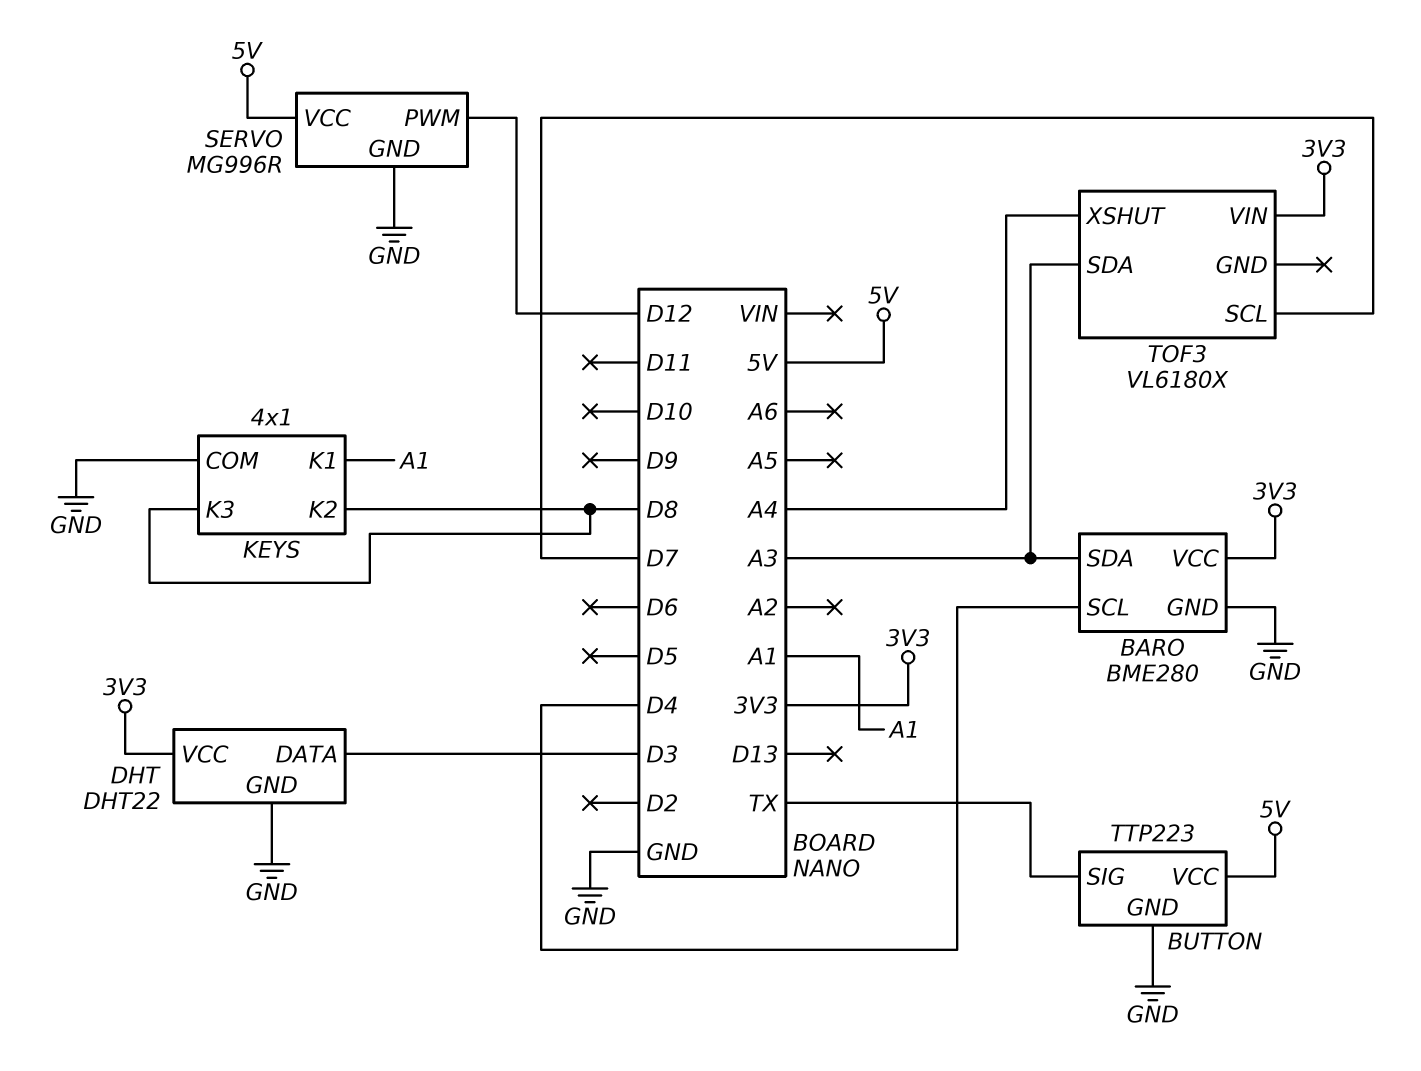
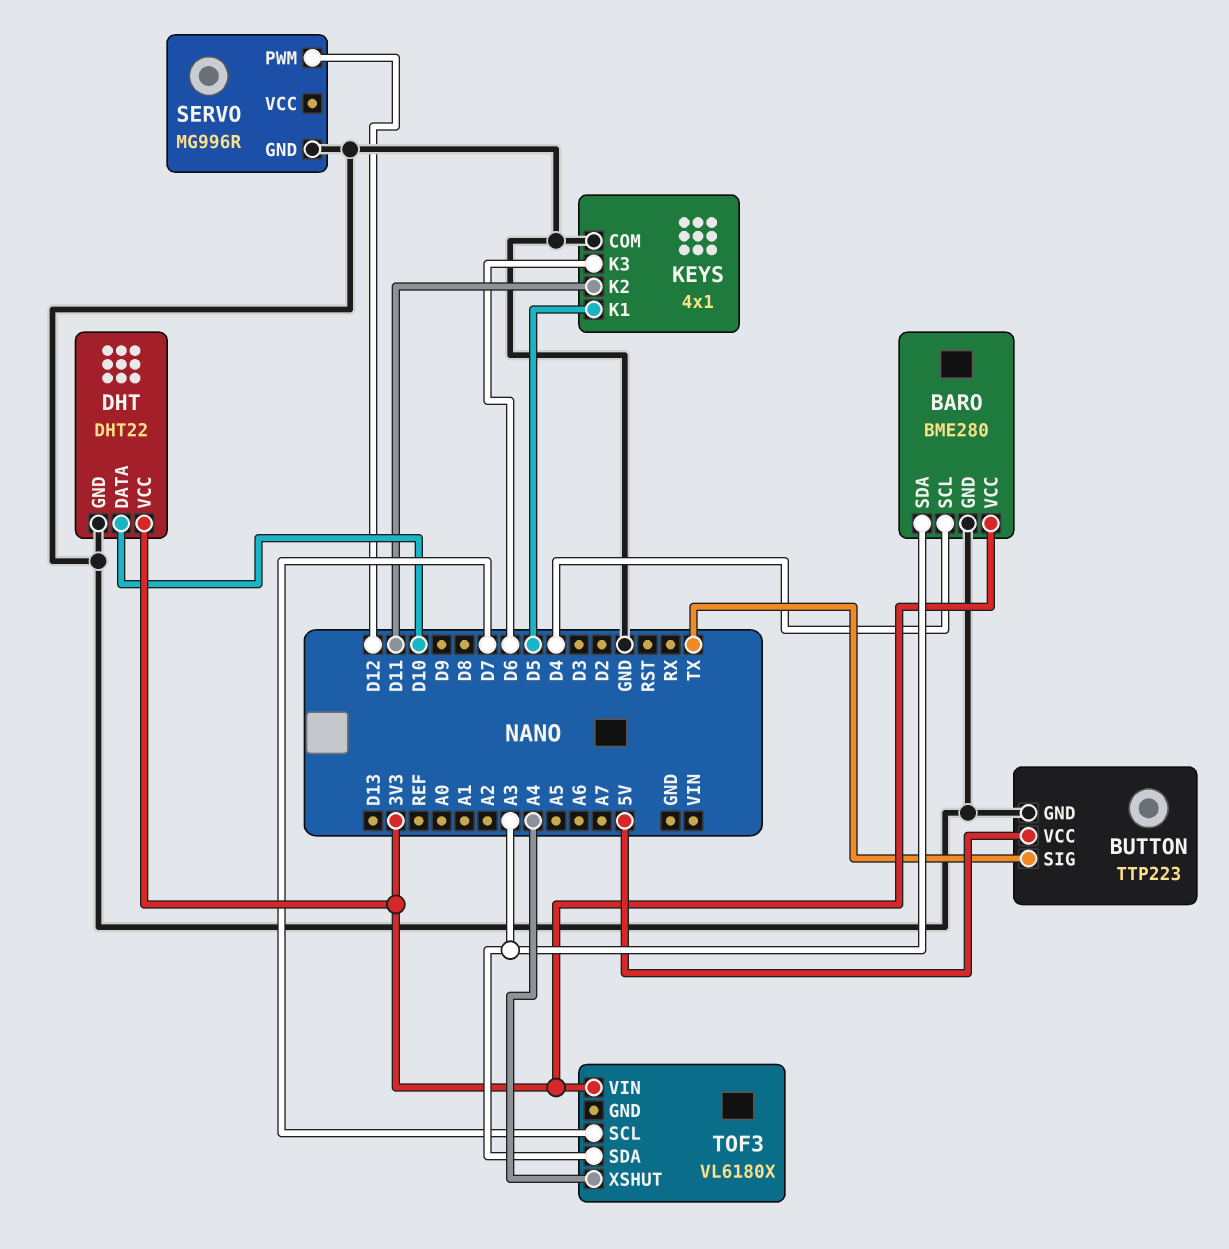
DHT pin DATA: D3 -> D10
KEYS pin K1: A1 -> D5
KEYS pin K2: D8 -> D11
KEYS pin K3: D8 -> D6
SERVO pin VCC: 5V -> none

